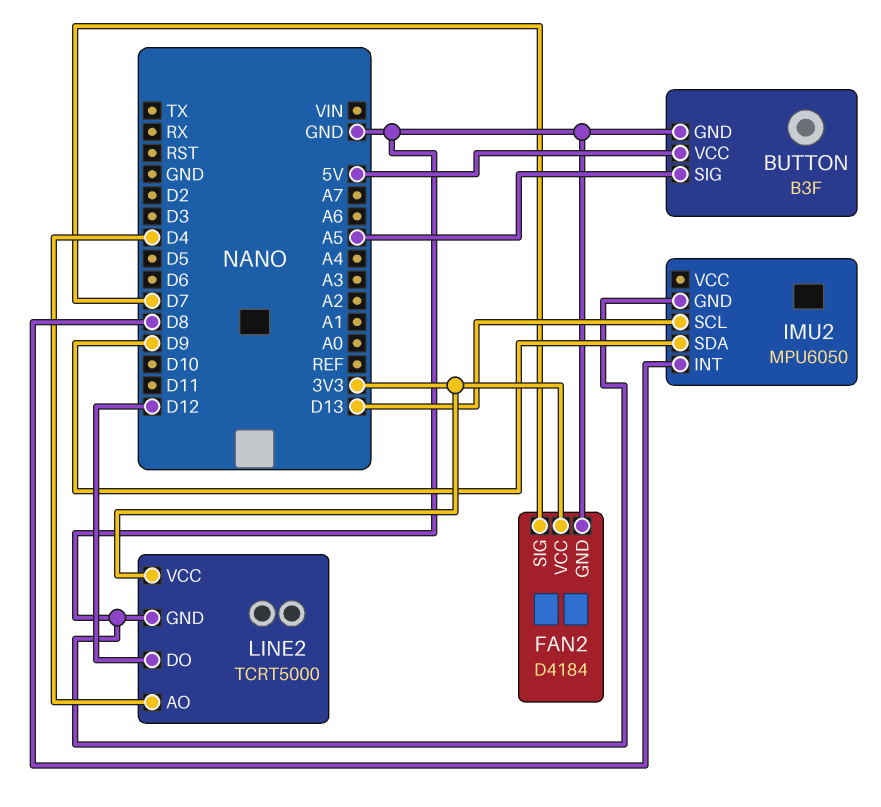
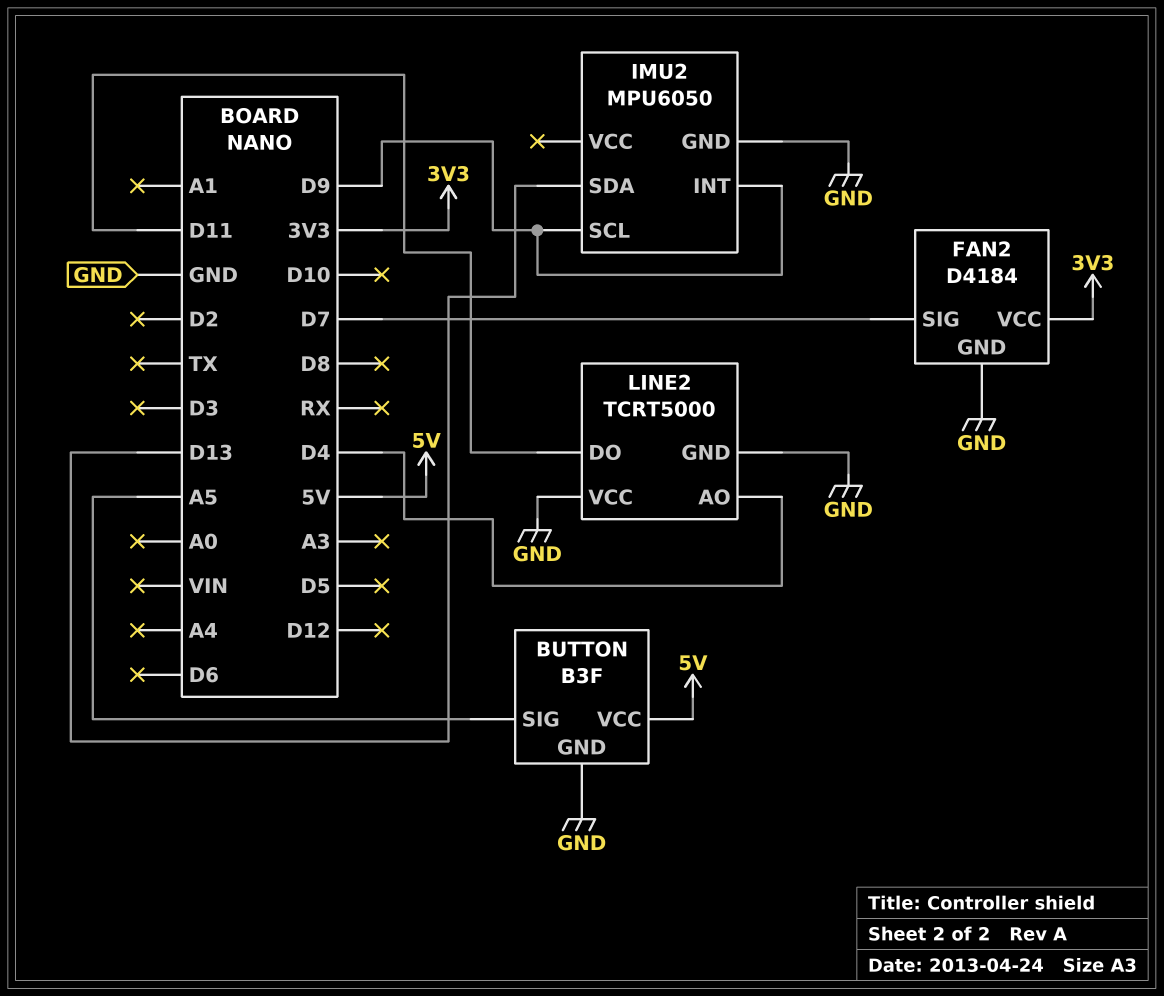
IMU2 pin INT: D8 -> D9
IMU2 pin SCL: D13 -> D9
IMU2 pin SDA: D9 -> D13
LINE2 pin DO: D12 -> D11
LINE2 pin VCC: 3V3 -> GND

